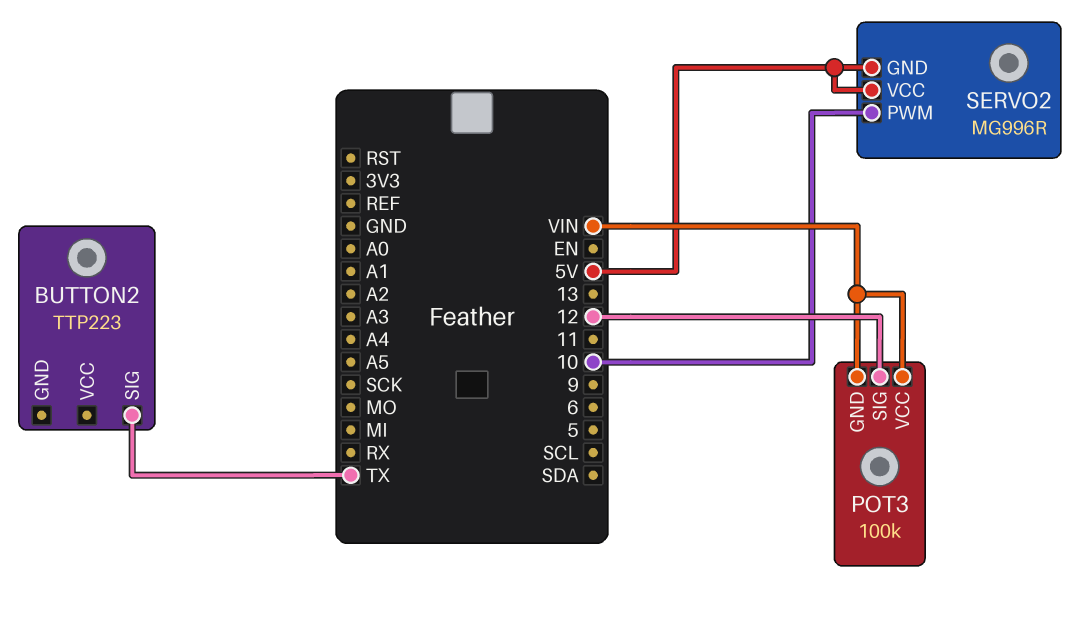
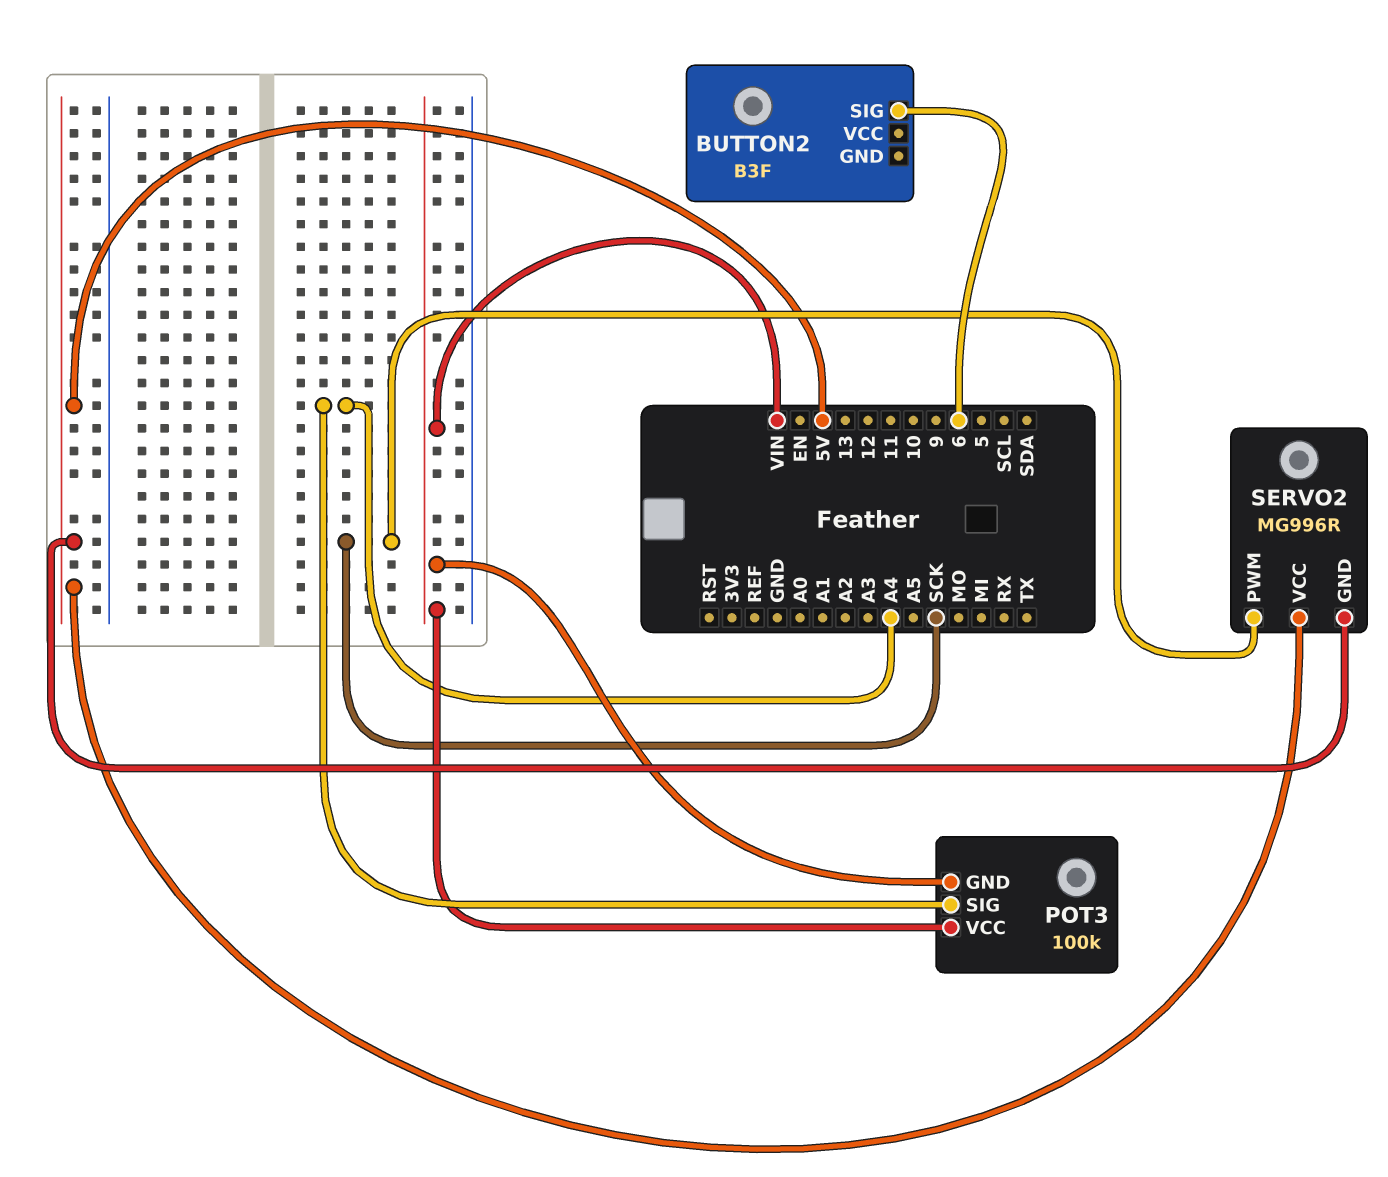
BUTTON2: TTP223 -> B3F
BUTTON2 pin SIG: TX -> 6
POT3 pin SIG: 12 -> A4
SERVO2 pin PWM: 10 -> SCK

